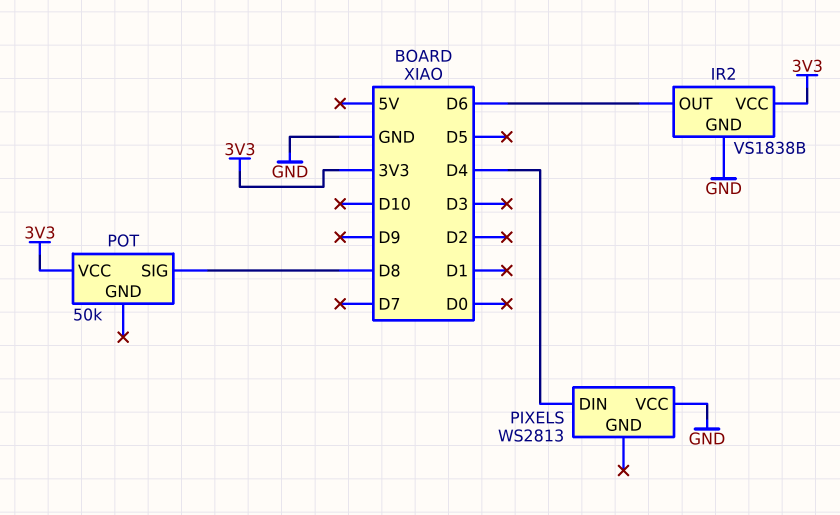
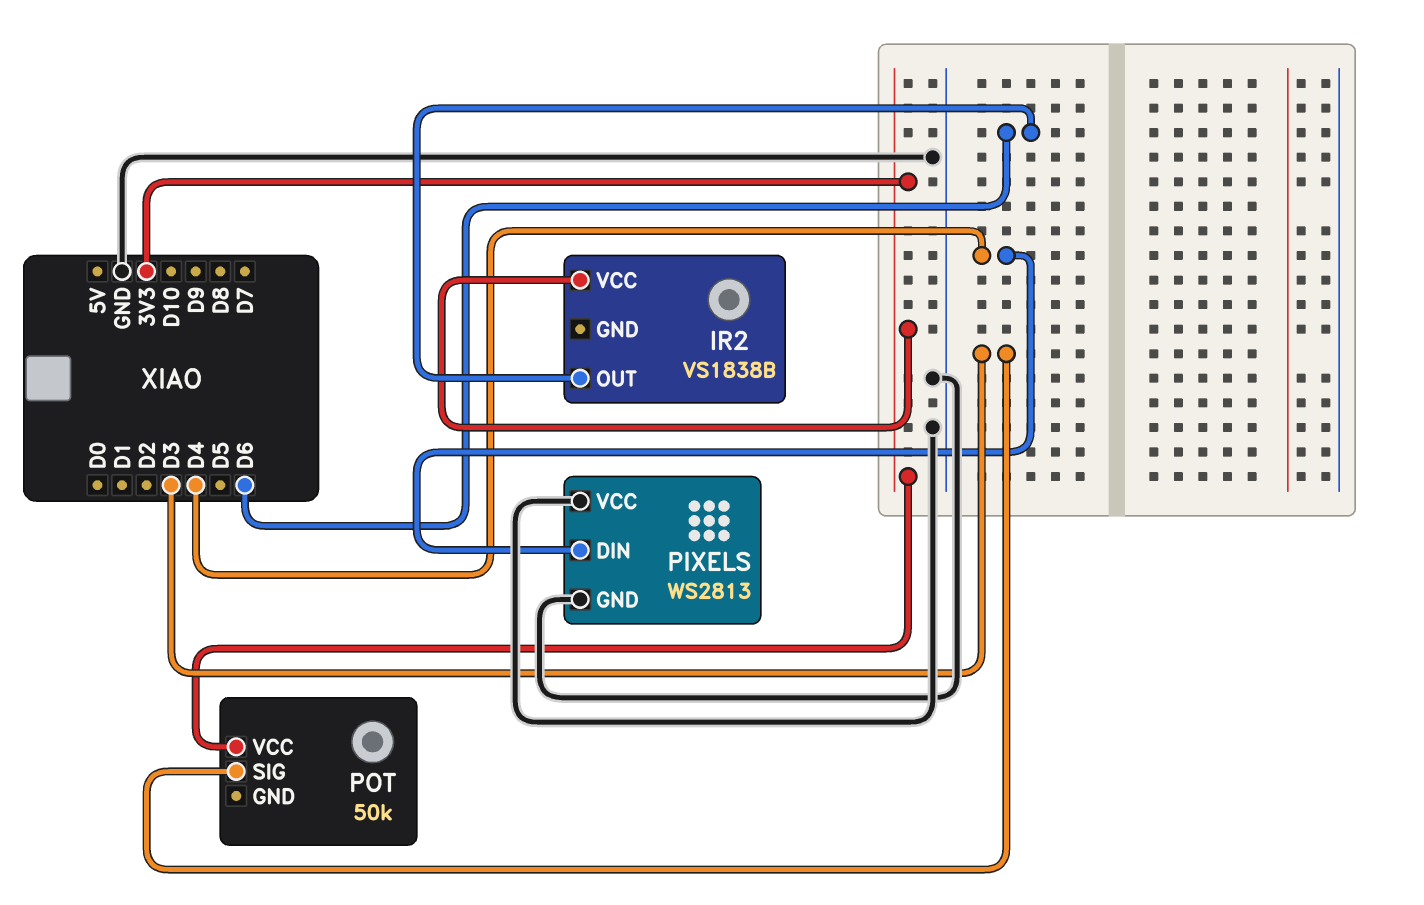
IR2 pin GND: GND -> none
PIXELS pin GND: none -> GND
POT pin SIG: D8 -> D3

